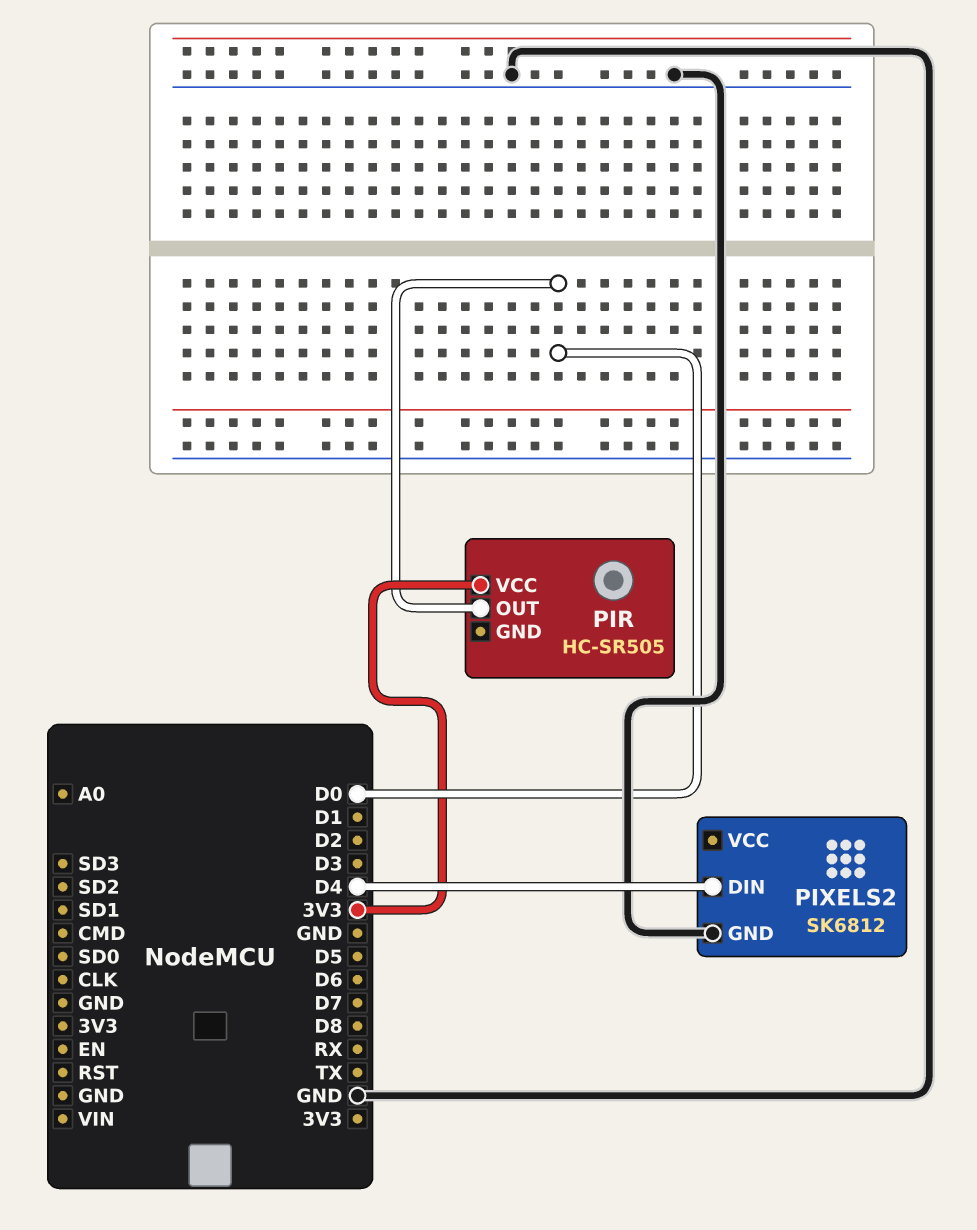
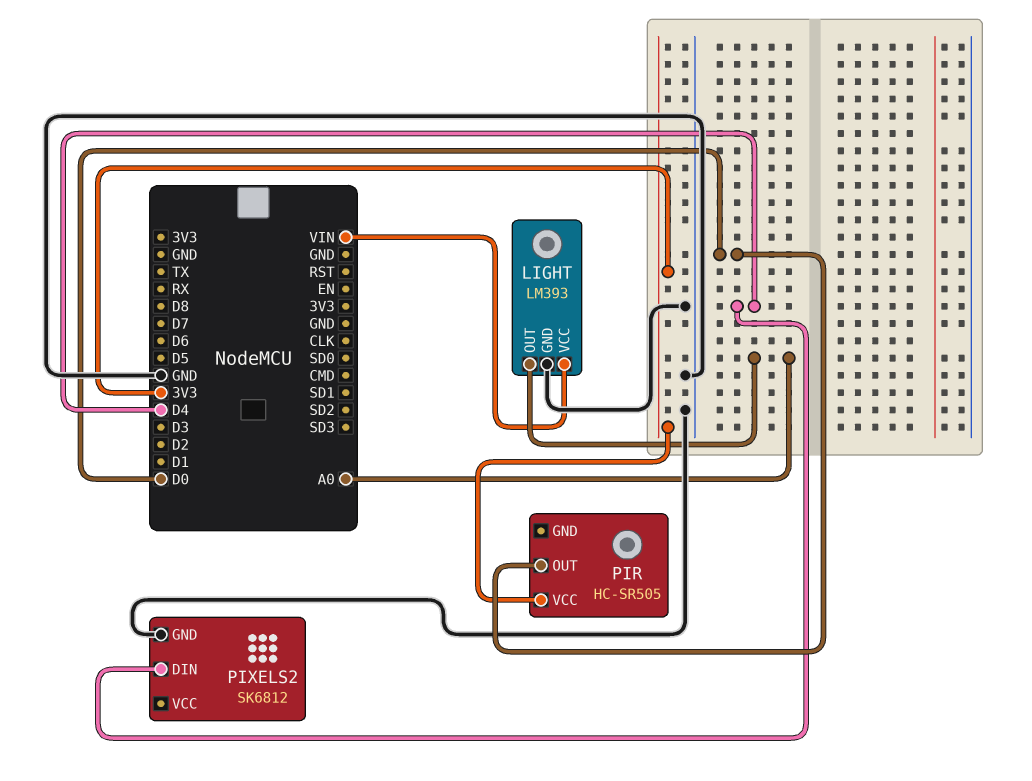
LIGHT: none -> LM393
LIGHT pin GND: none -> GND
LIGHT pin OUT: none -> A0
LIGHT pin VCC: none -> VIN

